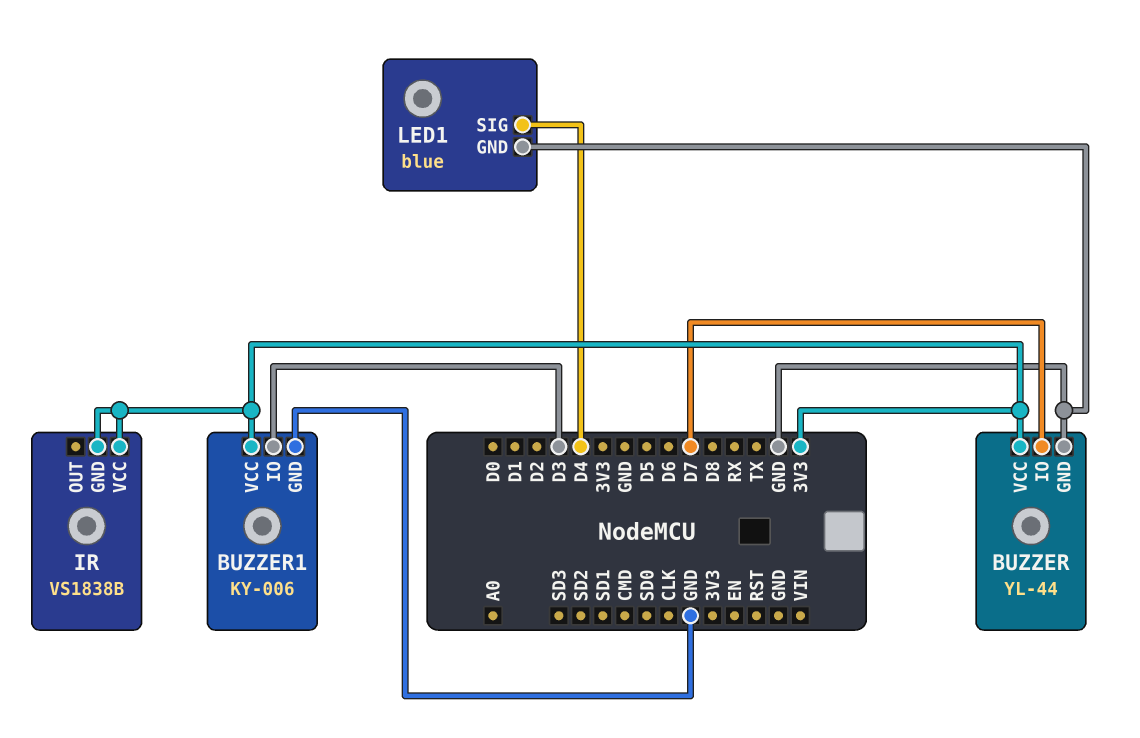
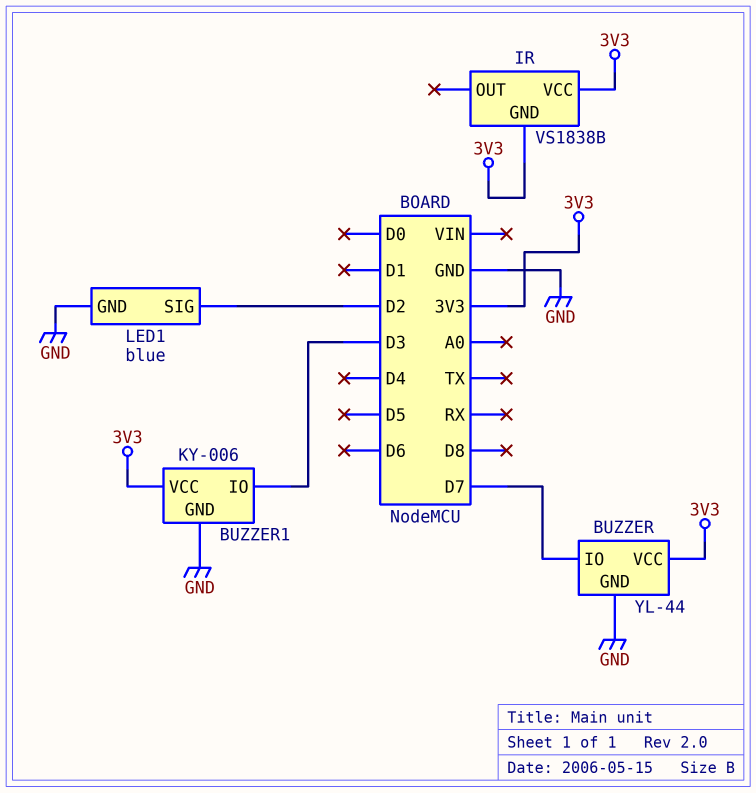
LED1 pin SIG: D4 -> D2

